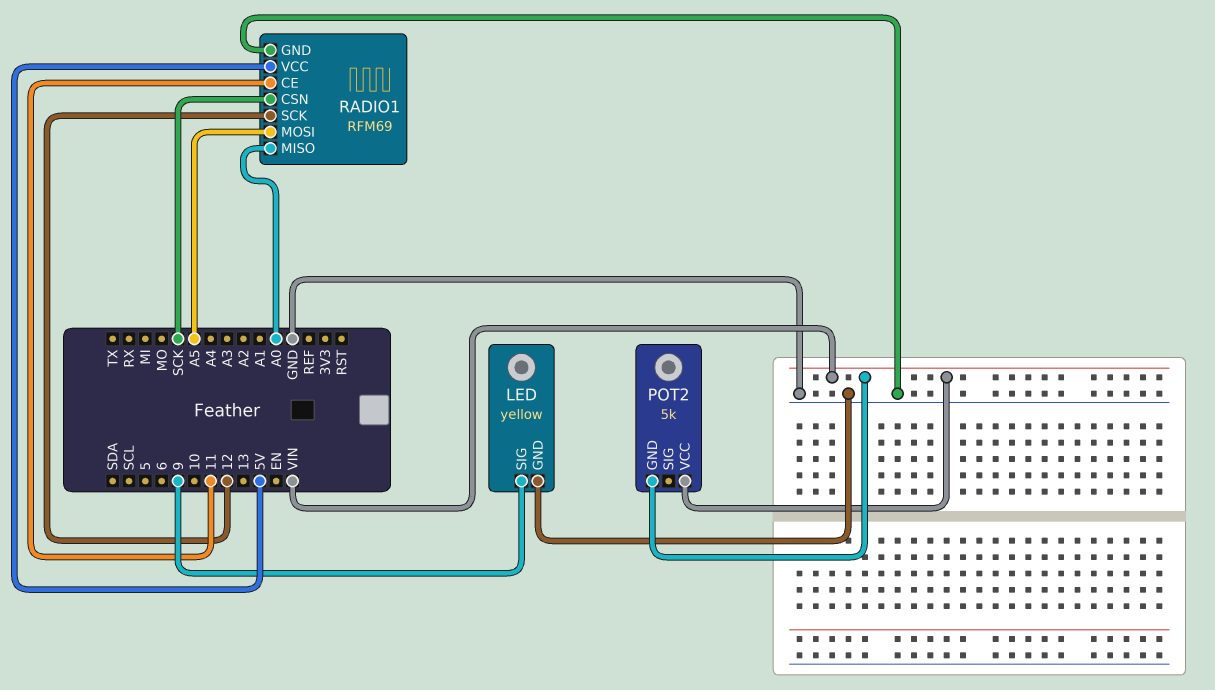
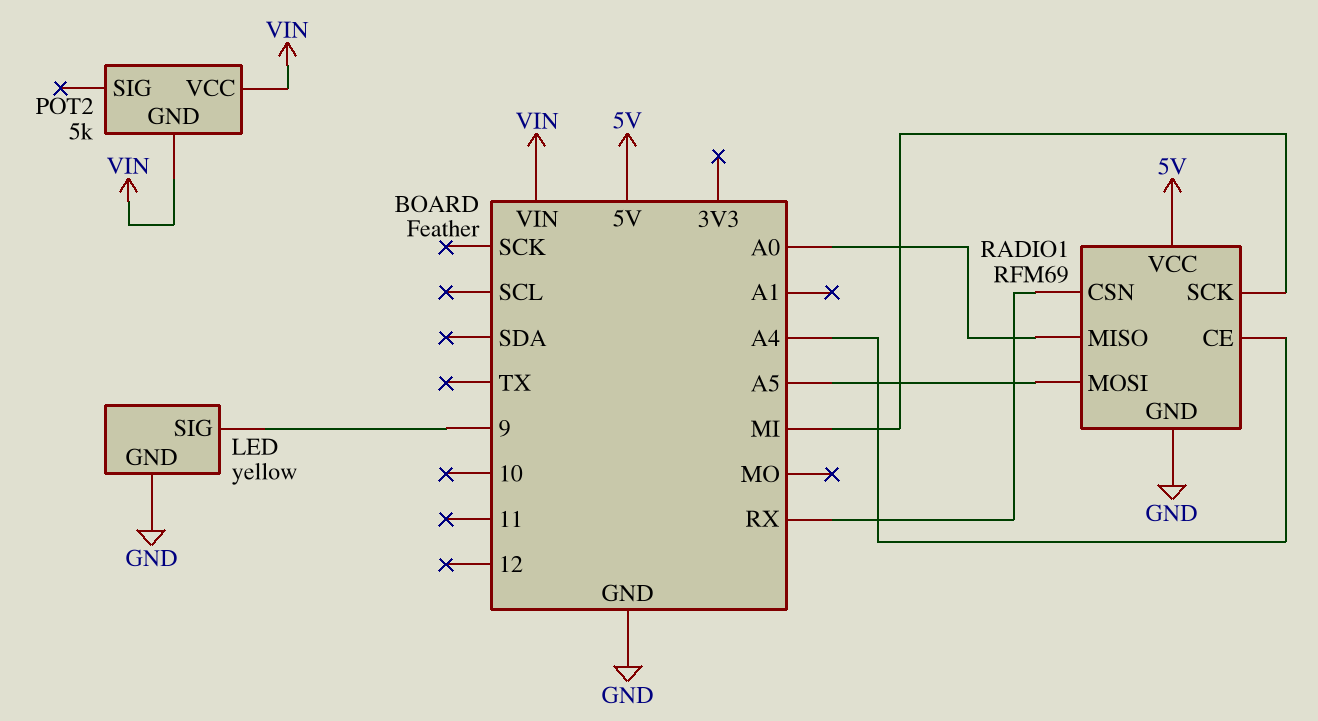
RADIO1 pin CE: 11 -> A4
RADIO1 pin CSN: SCK -> RX
RADIO1 pin SCK: 12 -> MI

